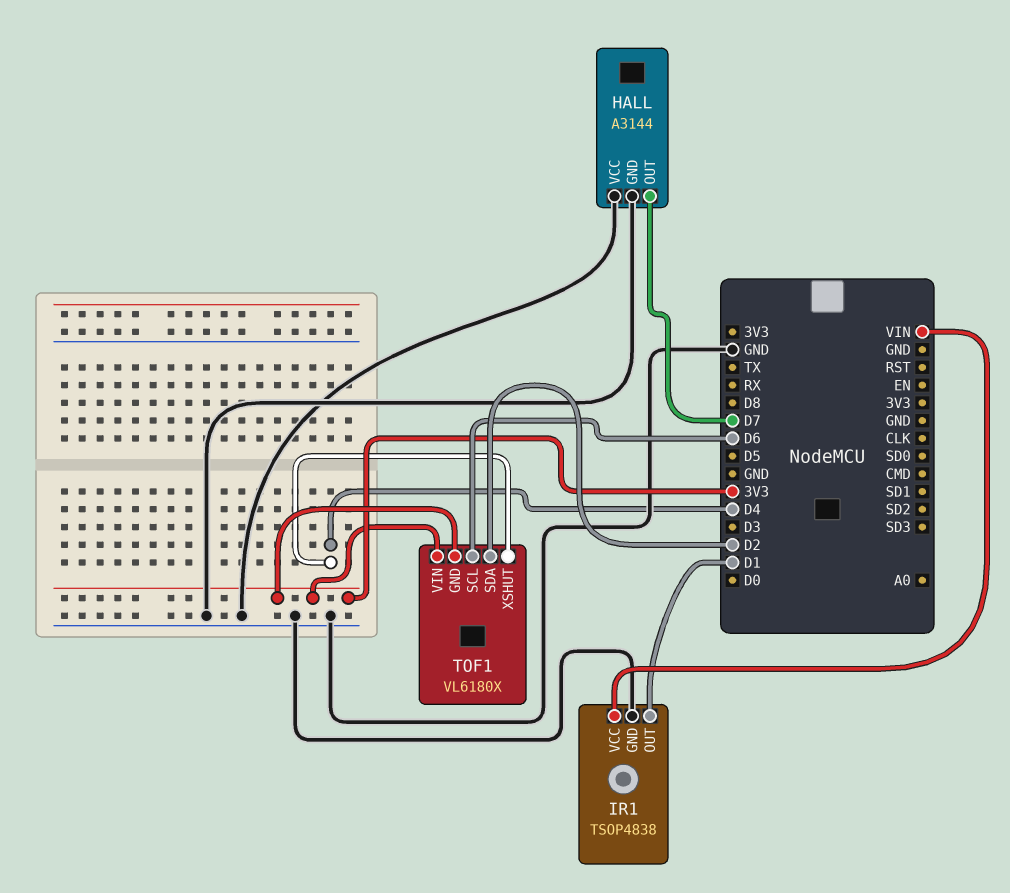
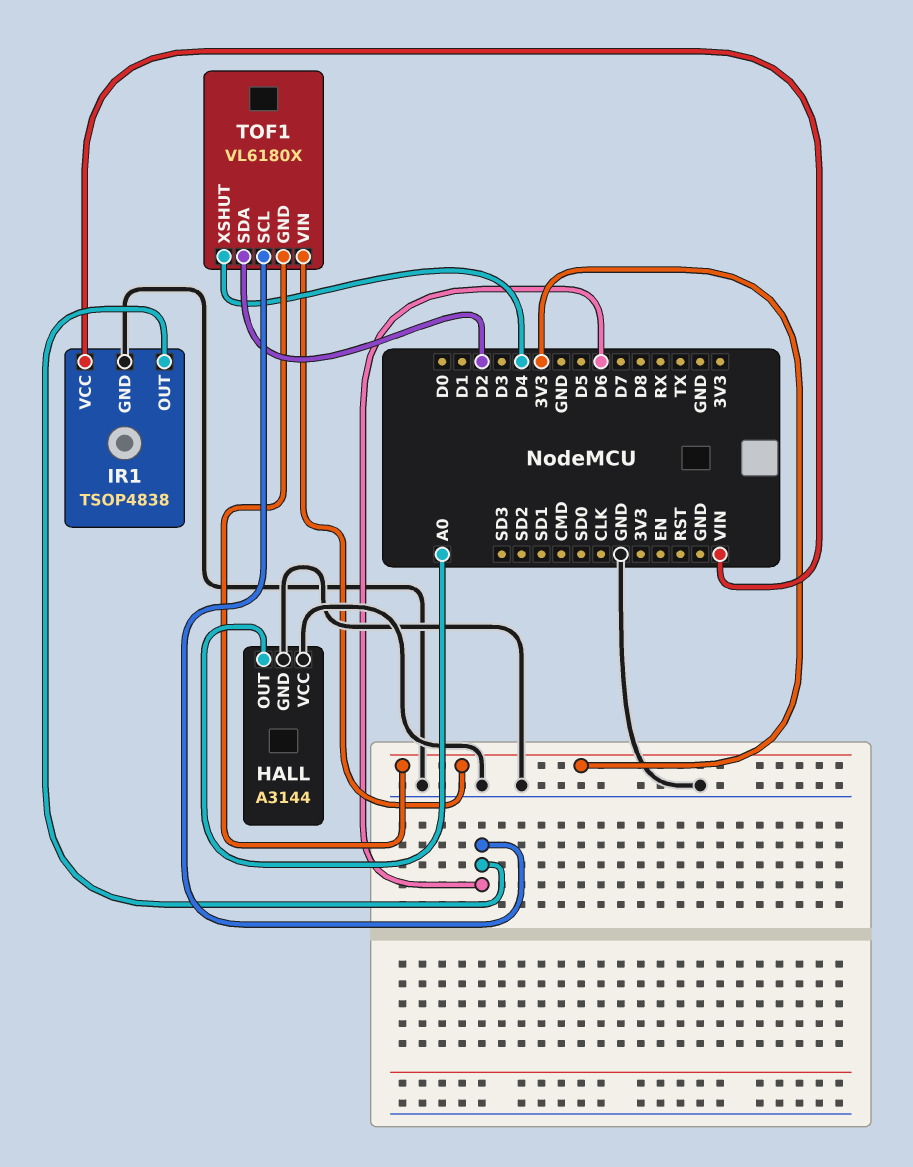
HALL pin OUT: D7 -> A0
IR1 pin OUT: D1 -> D6

